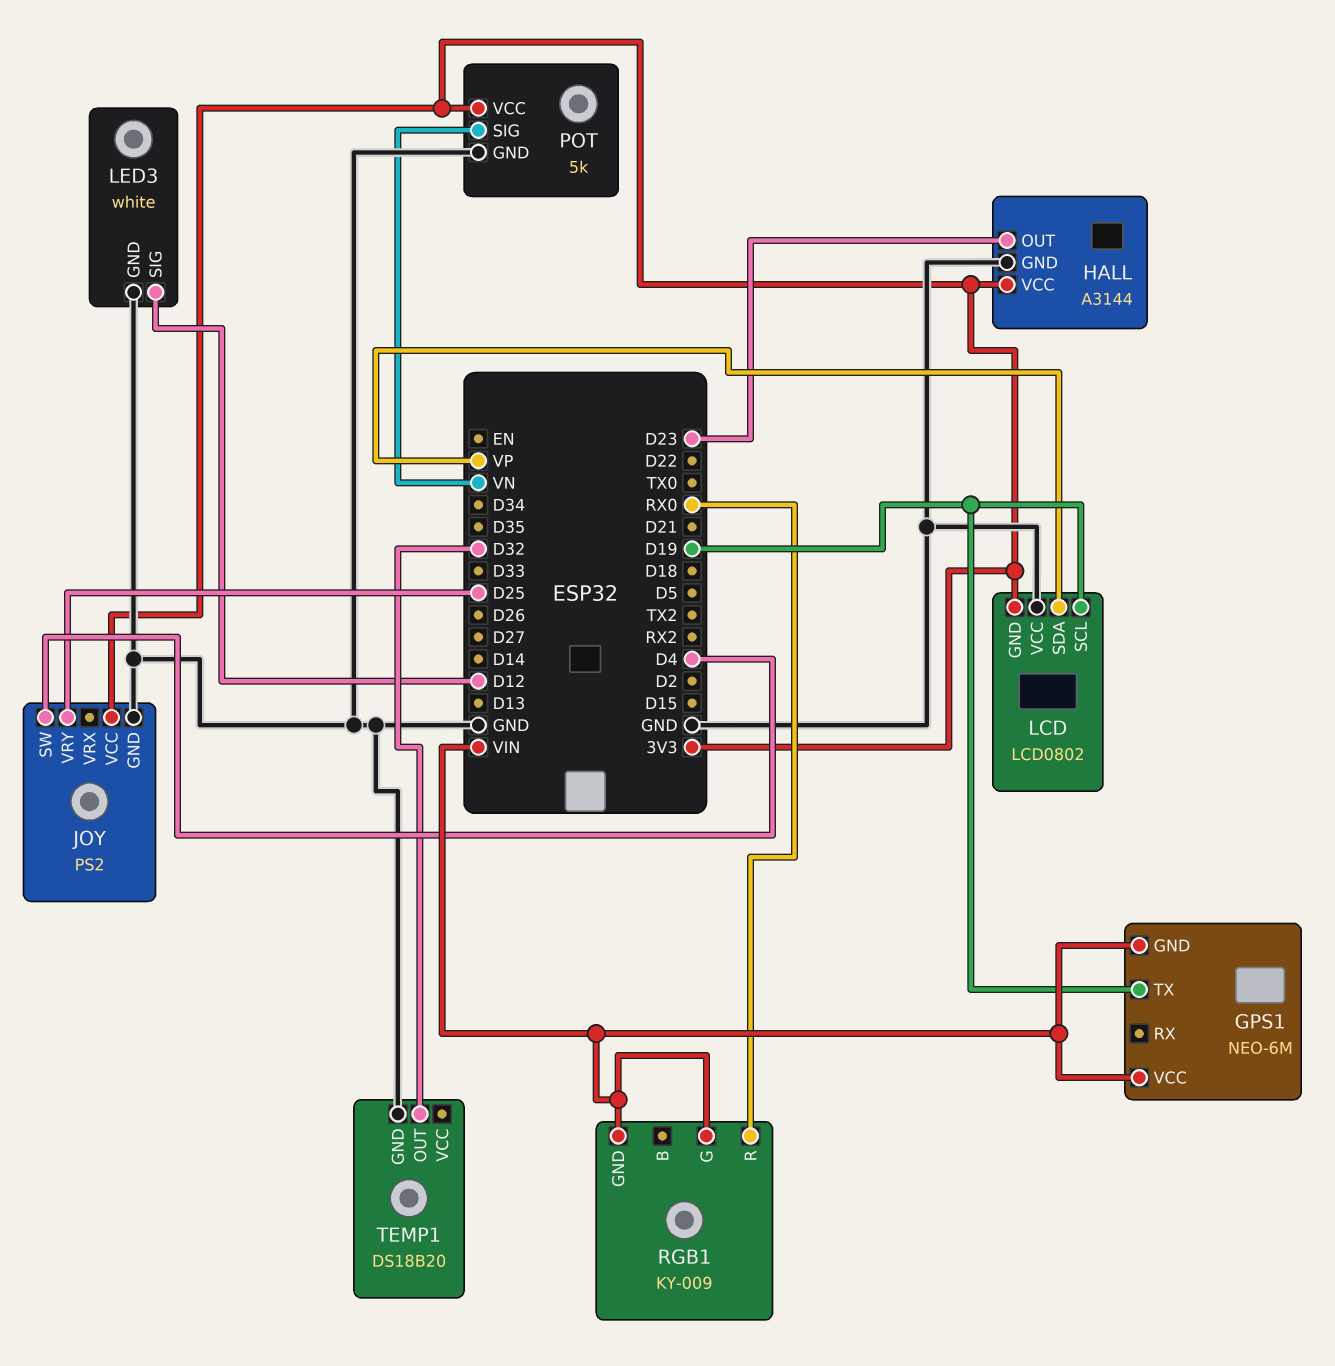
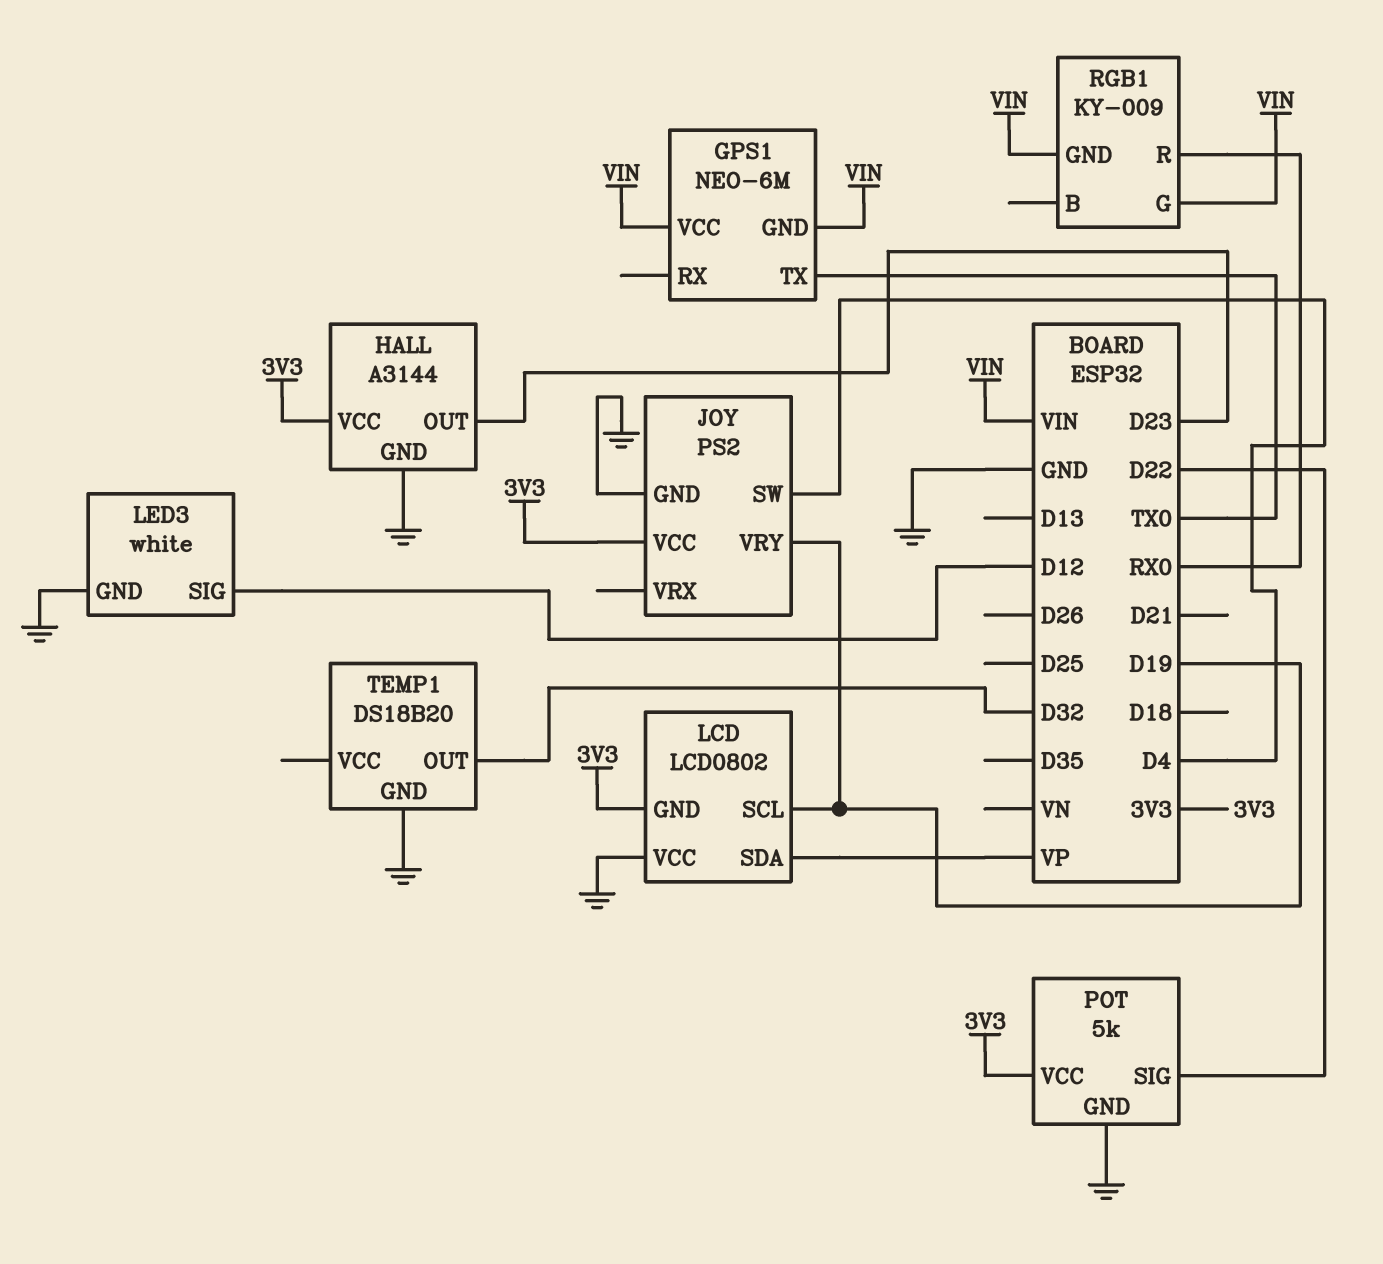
GPS1 pin TX: D19 -> TX0
JOY pin VRY: D25 -> D19
POT pin SIG: VN -> D22

